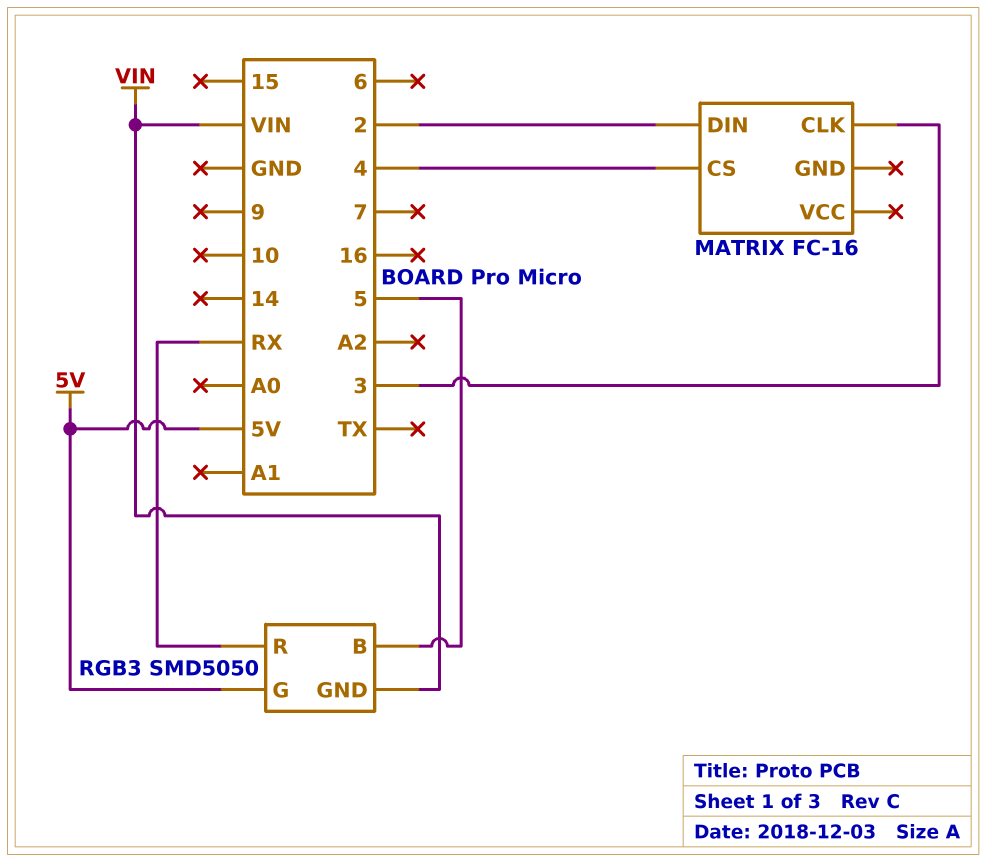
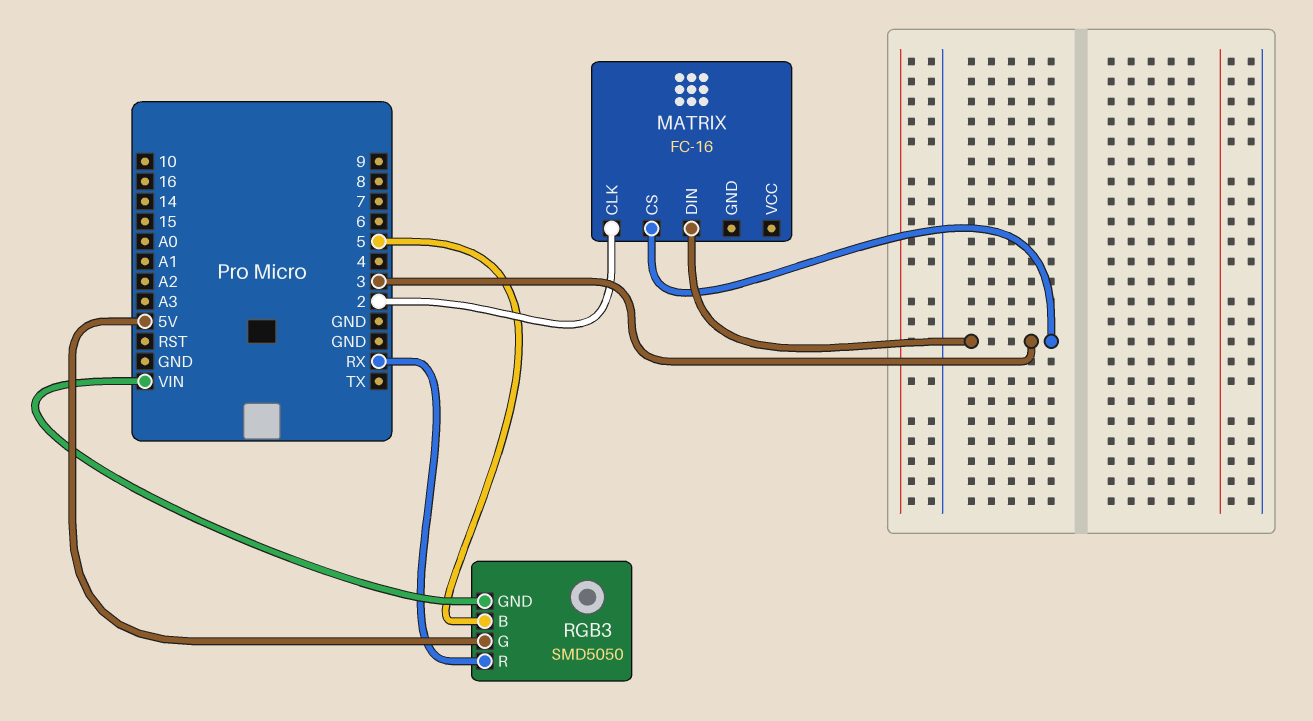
MATRIX pin CLK: 3 -> 2
MATRIX pin CS: 4 -> 3
MATRIX pin DIN: 2 -> 3

